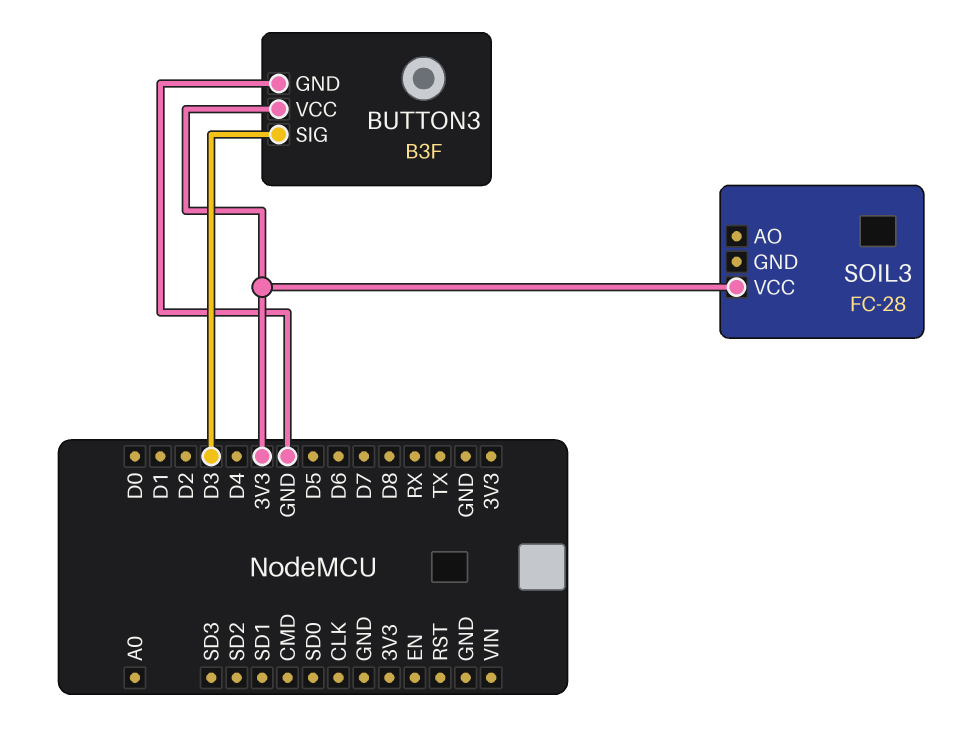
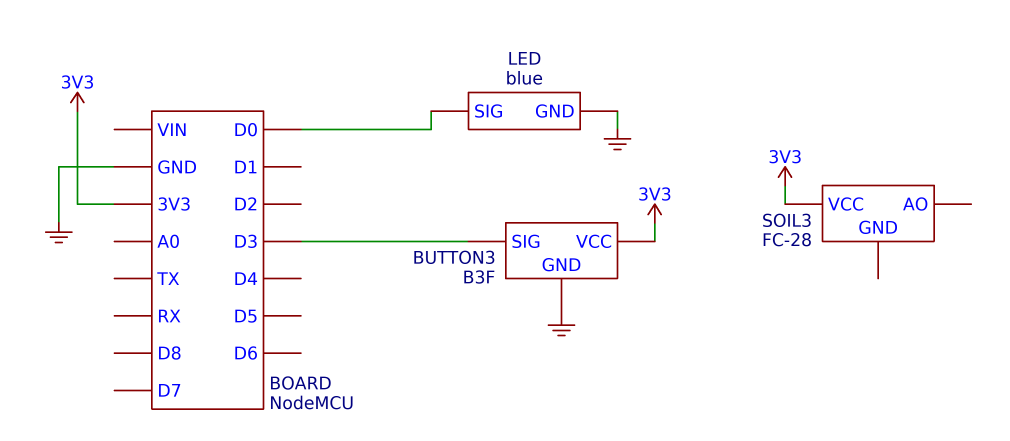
LED: none -> blue
LED pin GND: none -> GND
LED pin SIG: none -> D0

